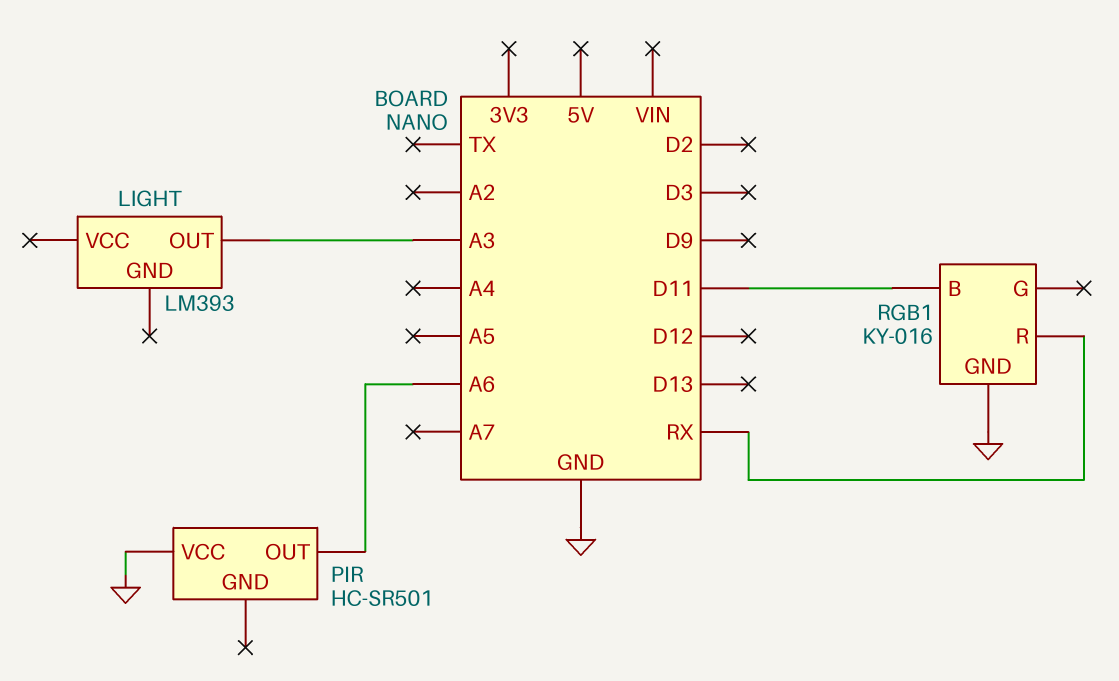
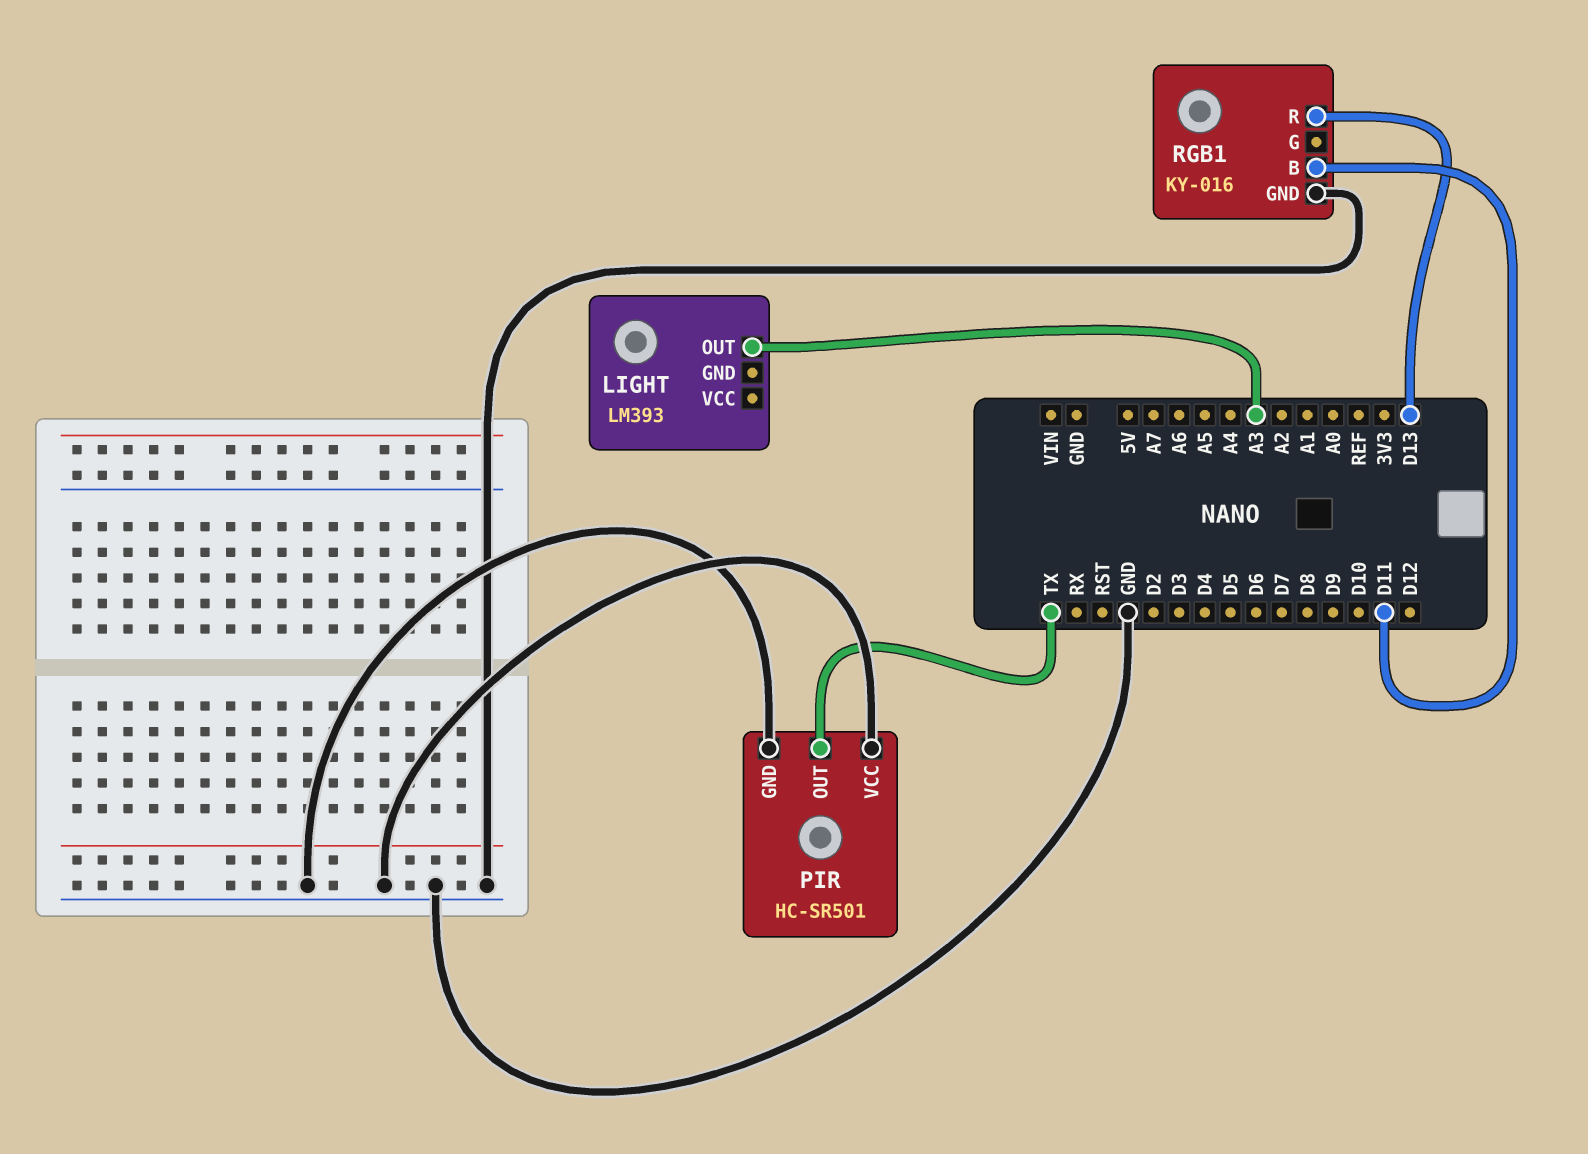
PIR pin GND: none -> GND
PIR pin OUT: A6 -> TX
RGB1 pin R: RX -> D13

